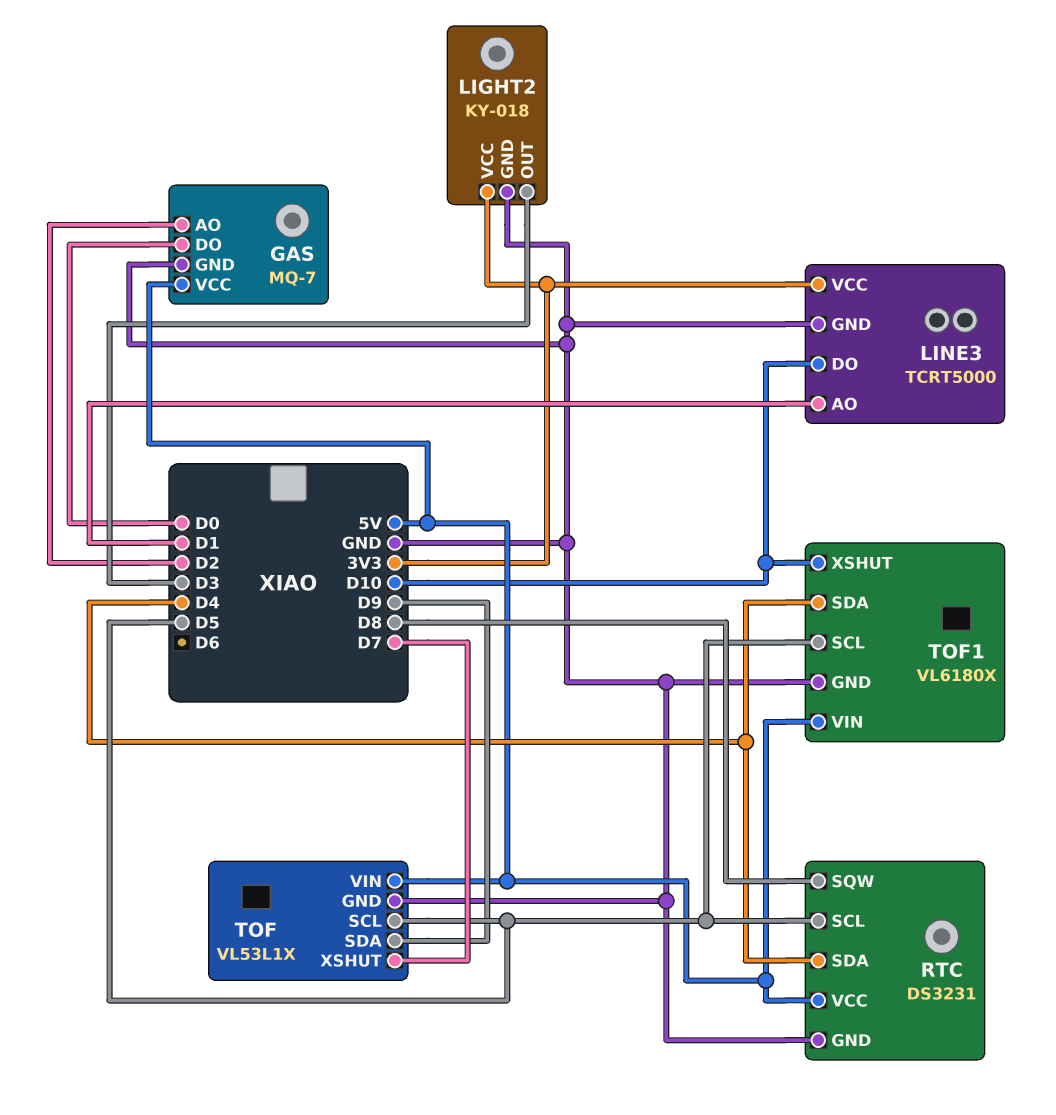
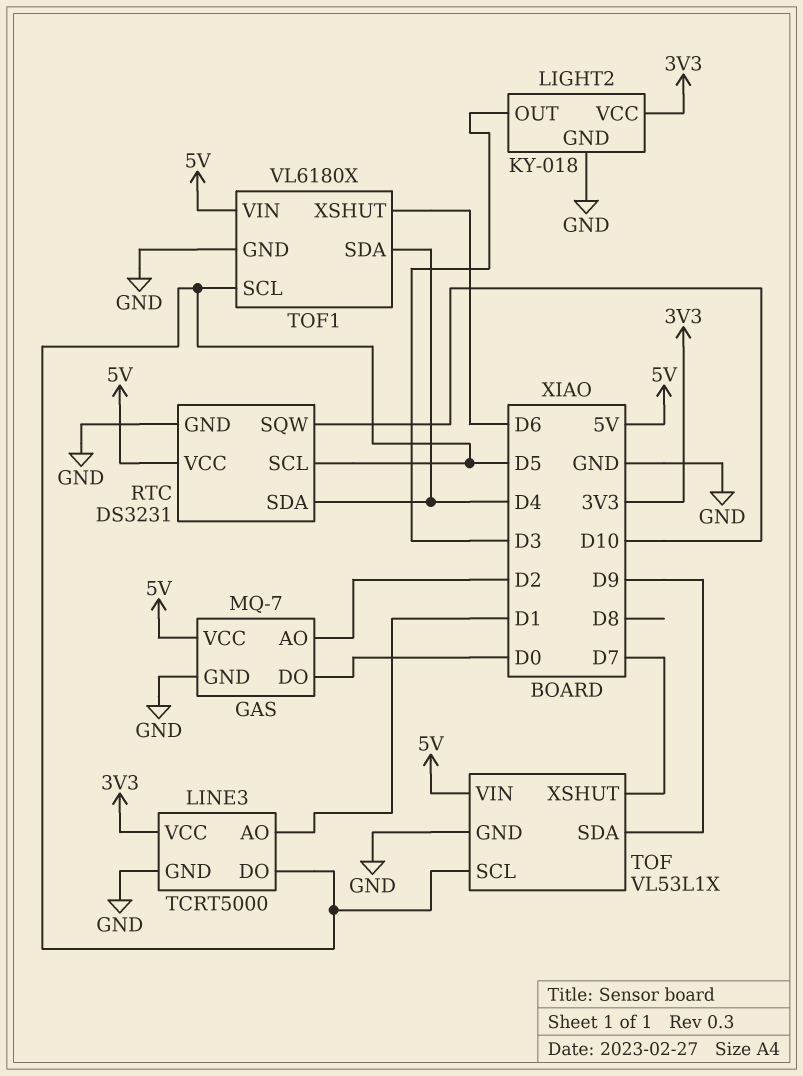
LINE3 pin DO: D10 -> D5
RTC pin SQW: D8 -> D10
TOF1 pin XSHUT: D10 -> D6

